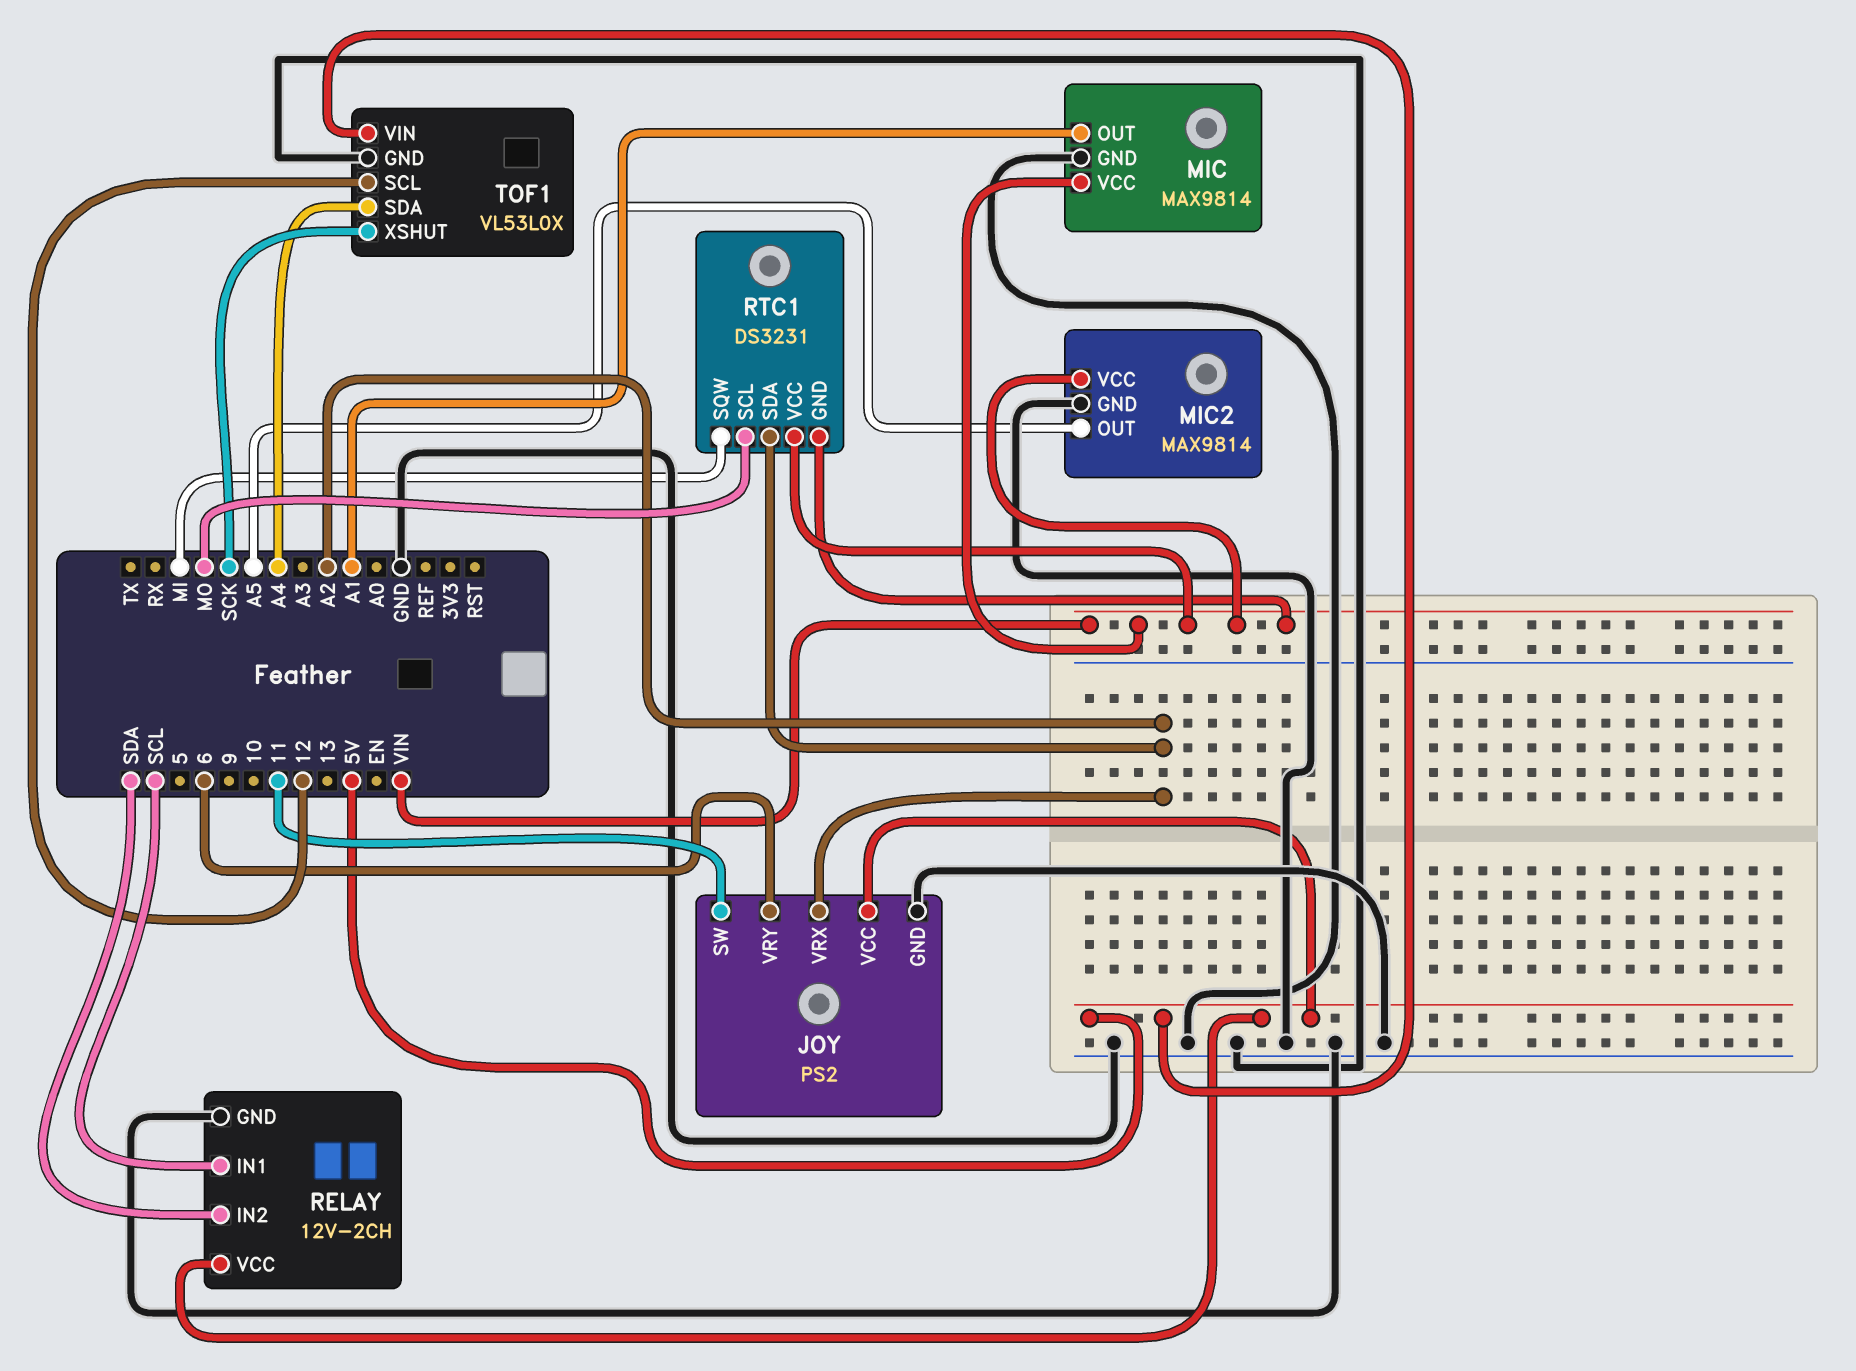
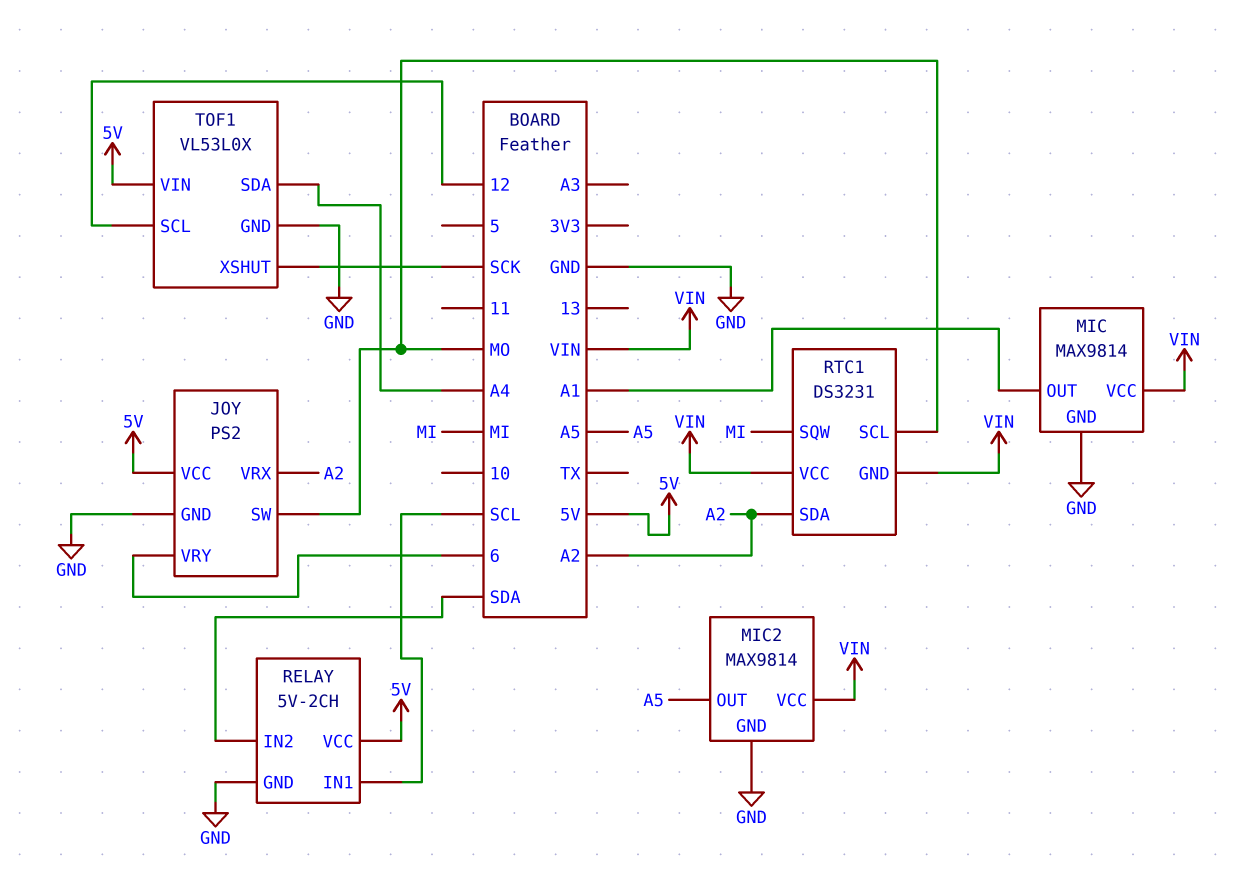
JOY pin SW: 11 -> MO
RELAY: 12V-2CH -> 5V-2CH

